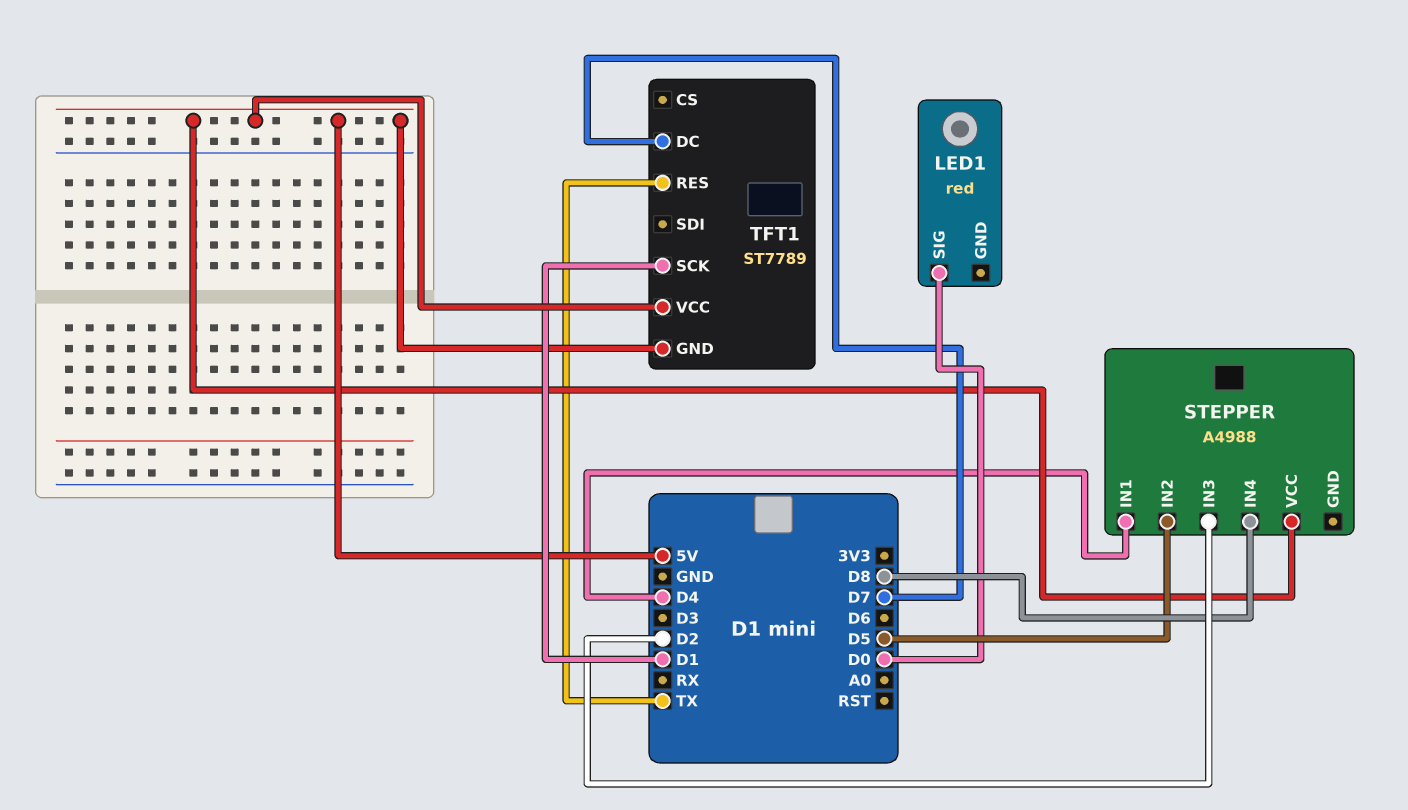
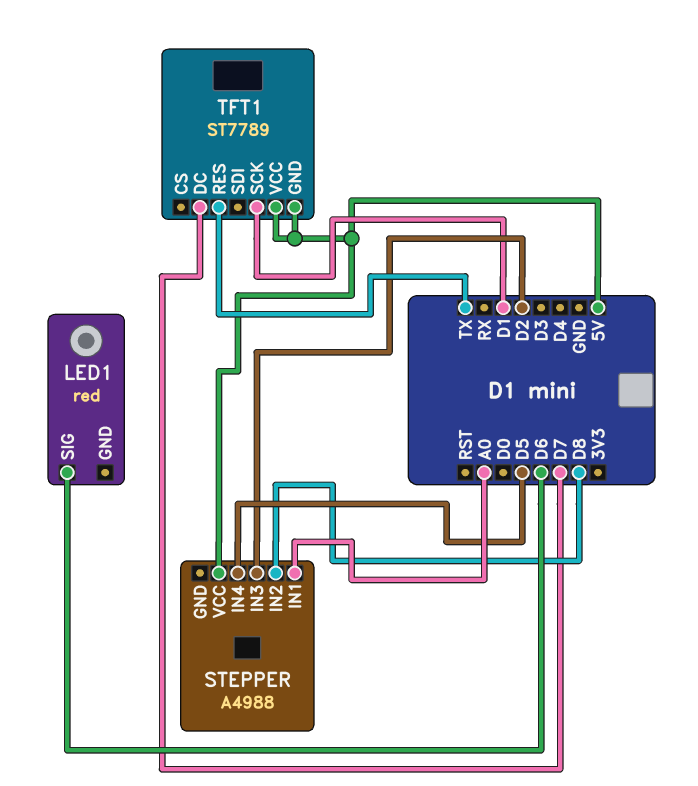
LED1 pin SIG: D0 -> D6
STEPPER pin IN1: D4 -> A0
STEPPER pin IN2: D5 -> D8
STEPPER pin IN4: D8 -> D5

